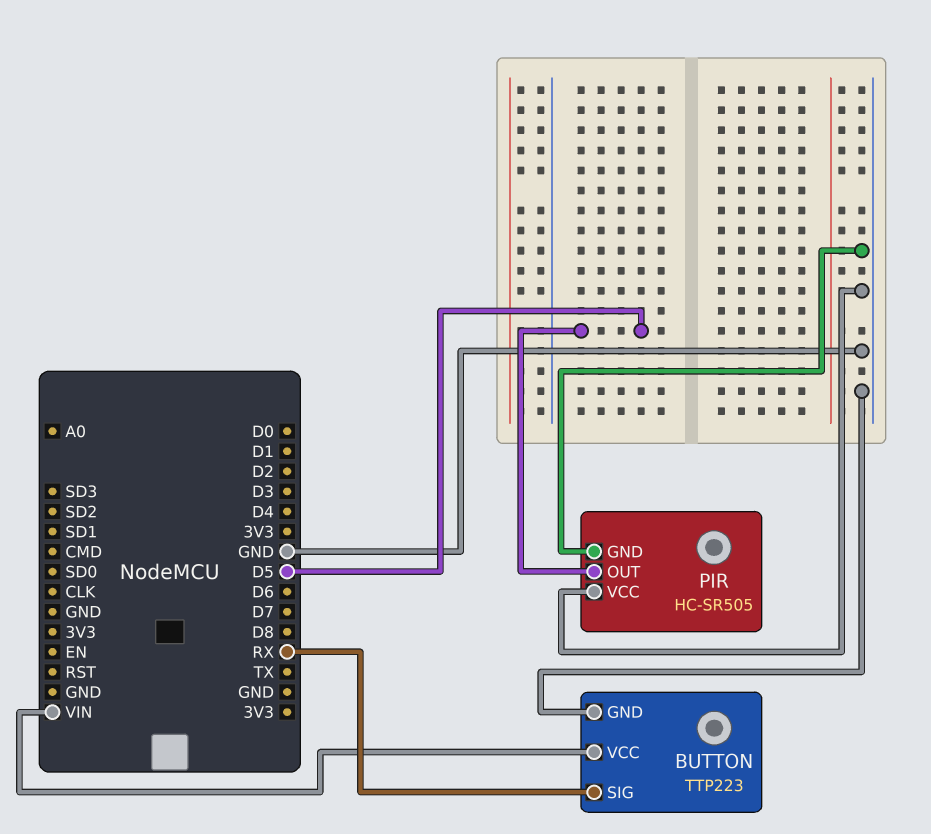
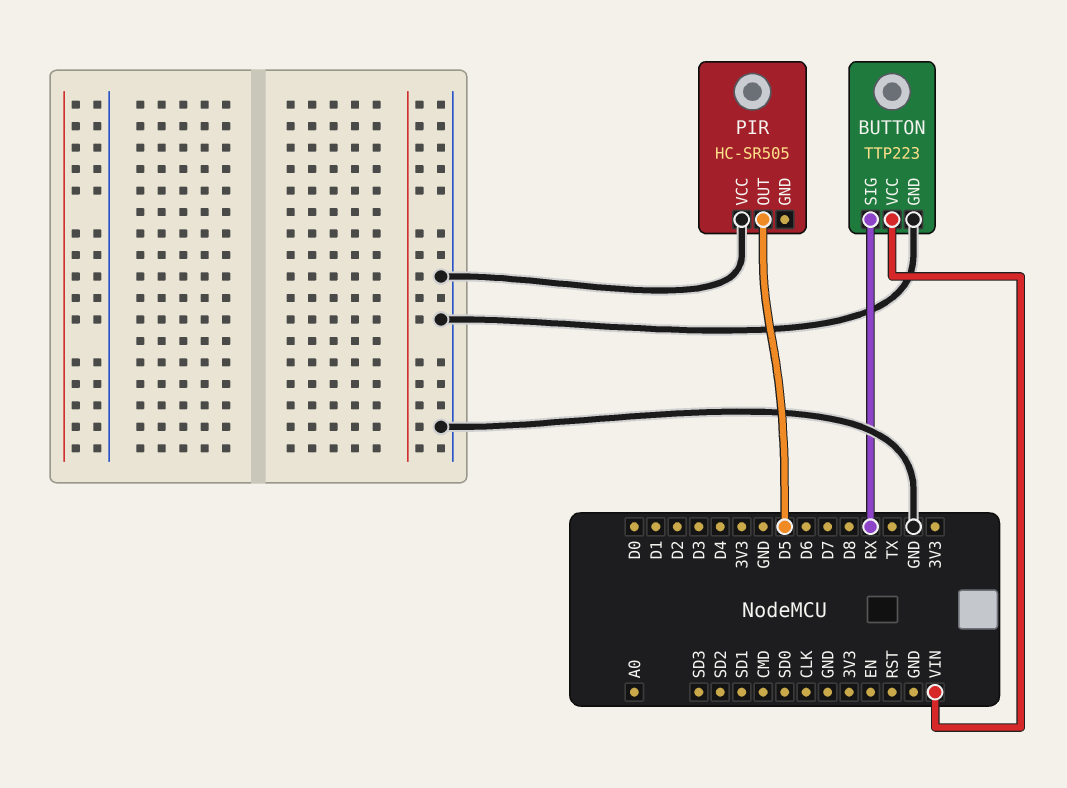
PIR pin GND: GND -> none

